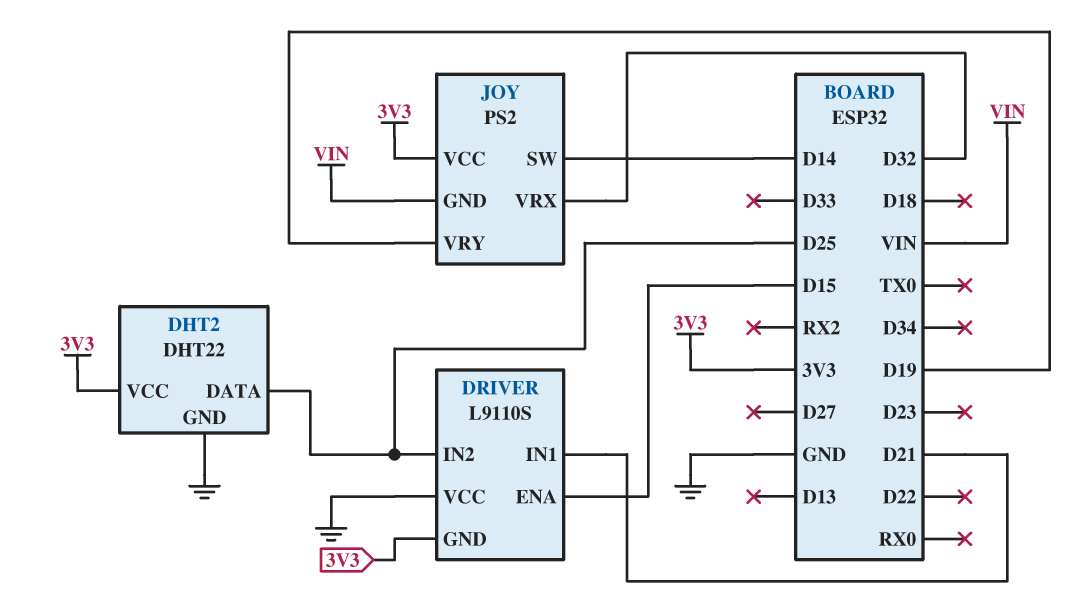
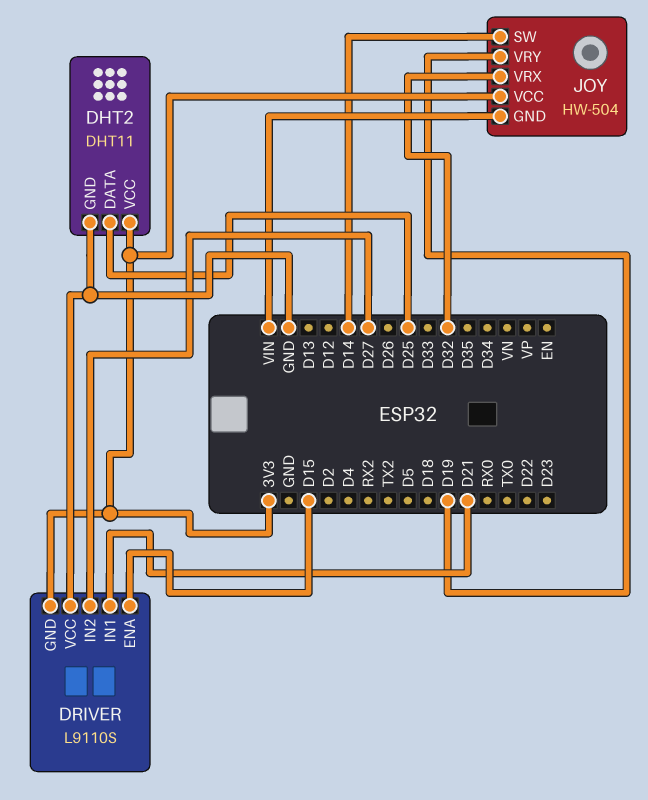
DHT2: DHT22 -> DHT11
DRIVER pin IN2: D25 -> D27
JOY: PS2 -> HW-504

